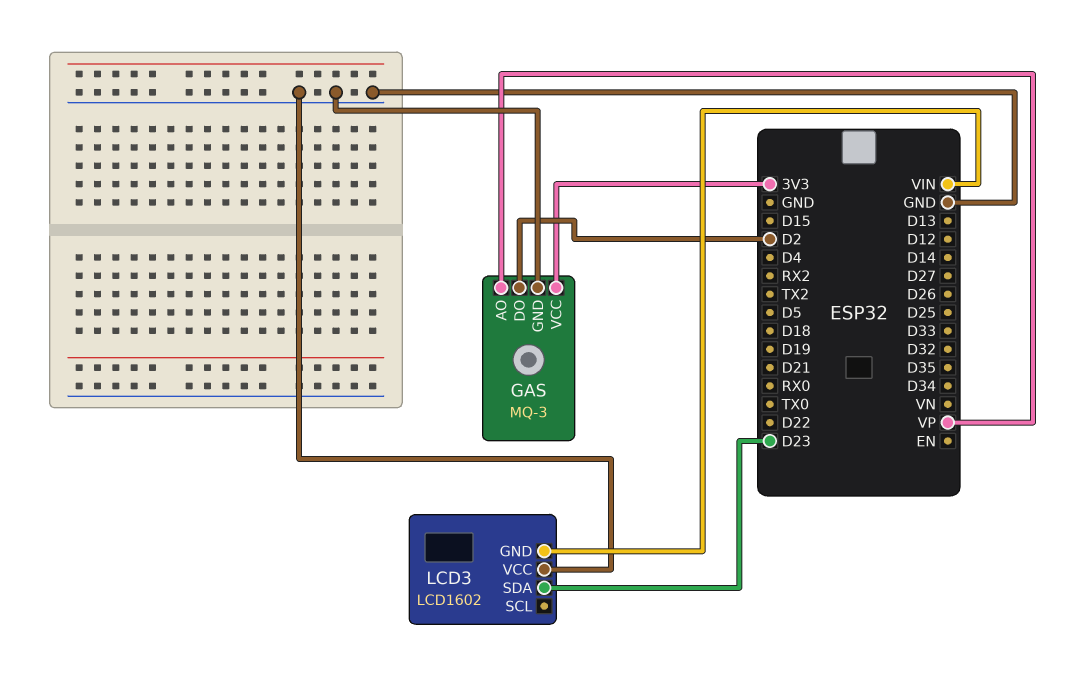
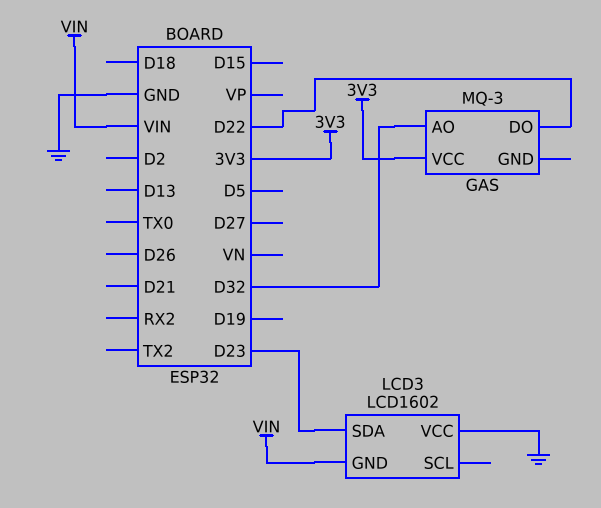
GAS pin AO: VP -> D32
GAS pin DO: D2 -> D22
GAS pin GND: GND -> none

